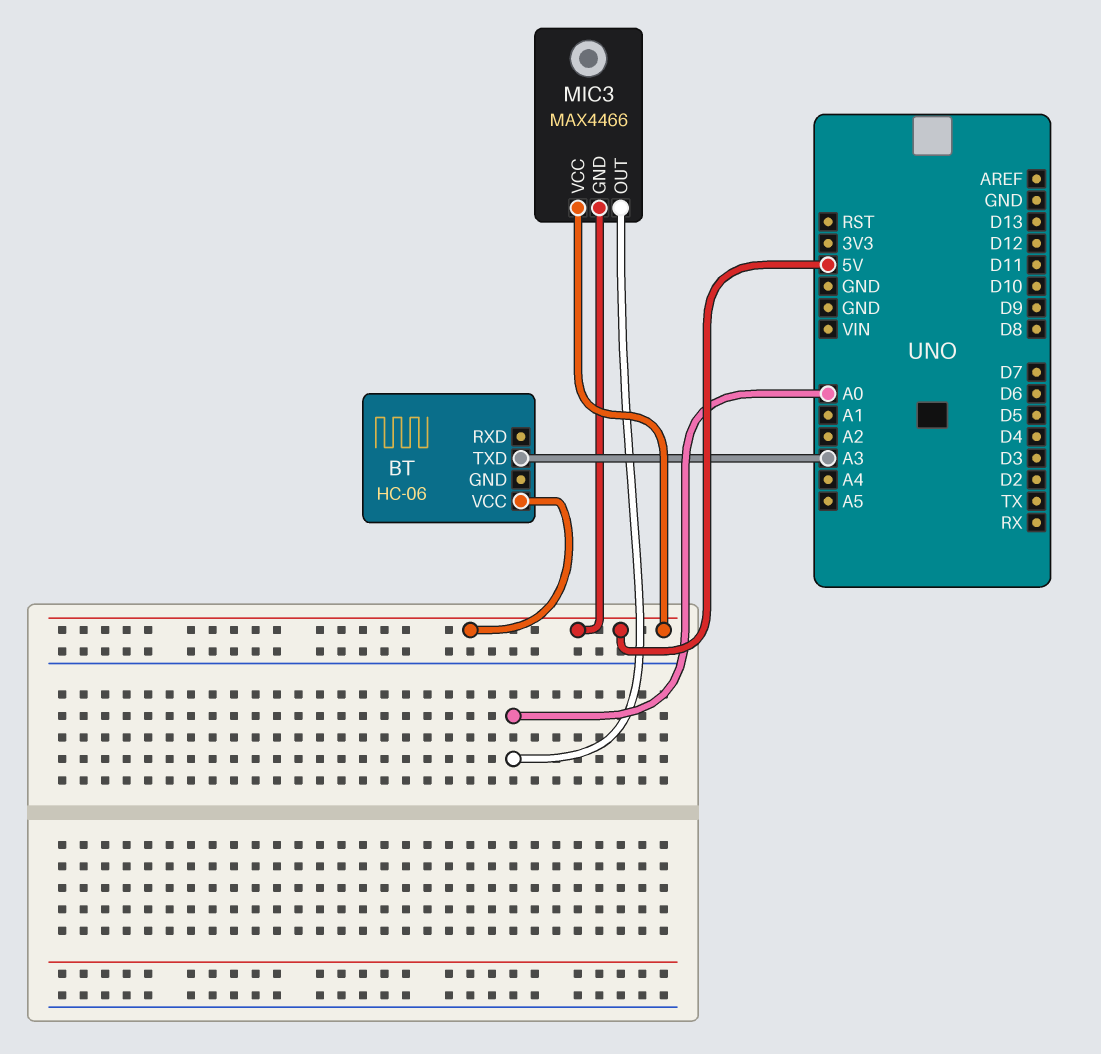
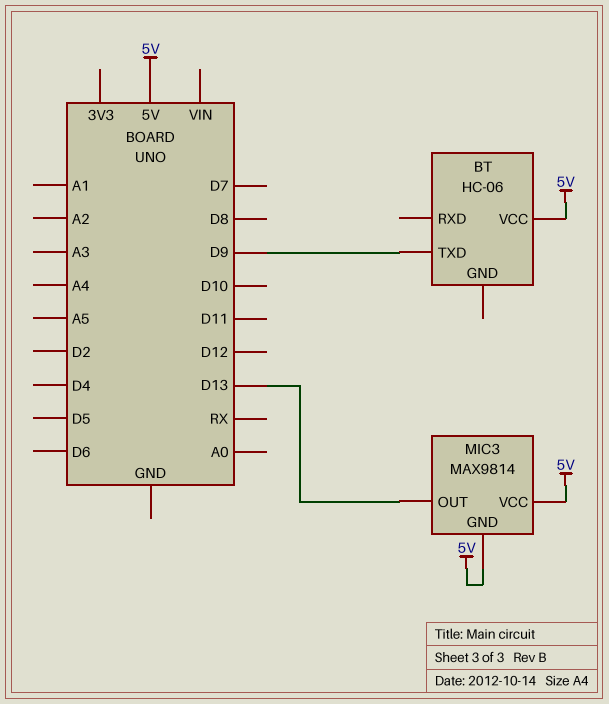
BT pin TXD: A3 -> D9
MIC3: MAX4466 -> MAX9814
MIC3 pin OUT: A0 -> D13

